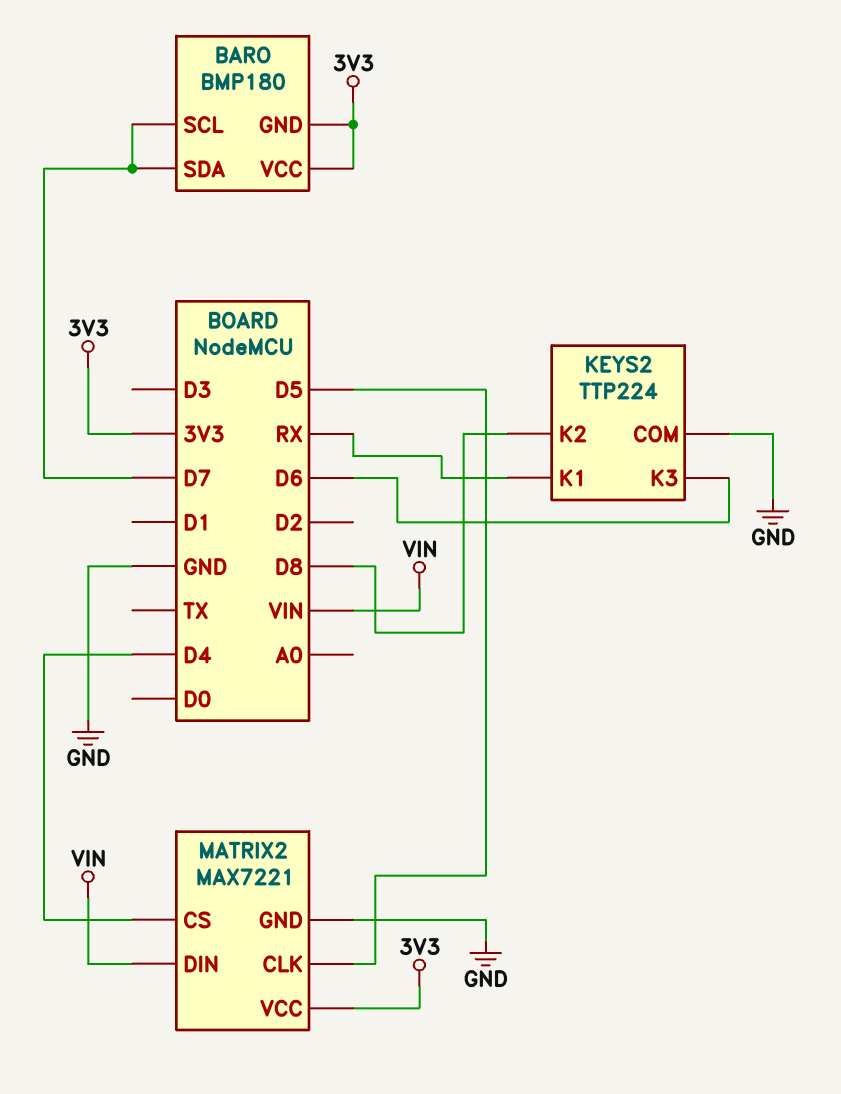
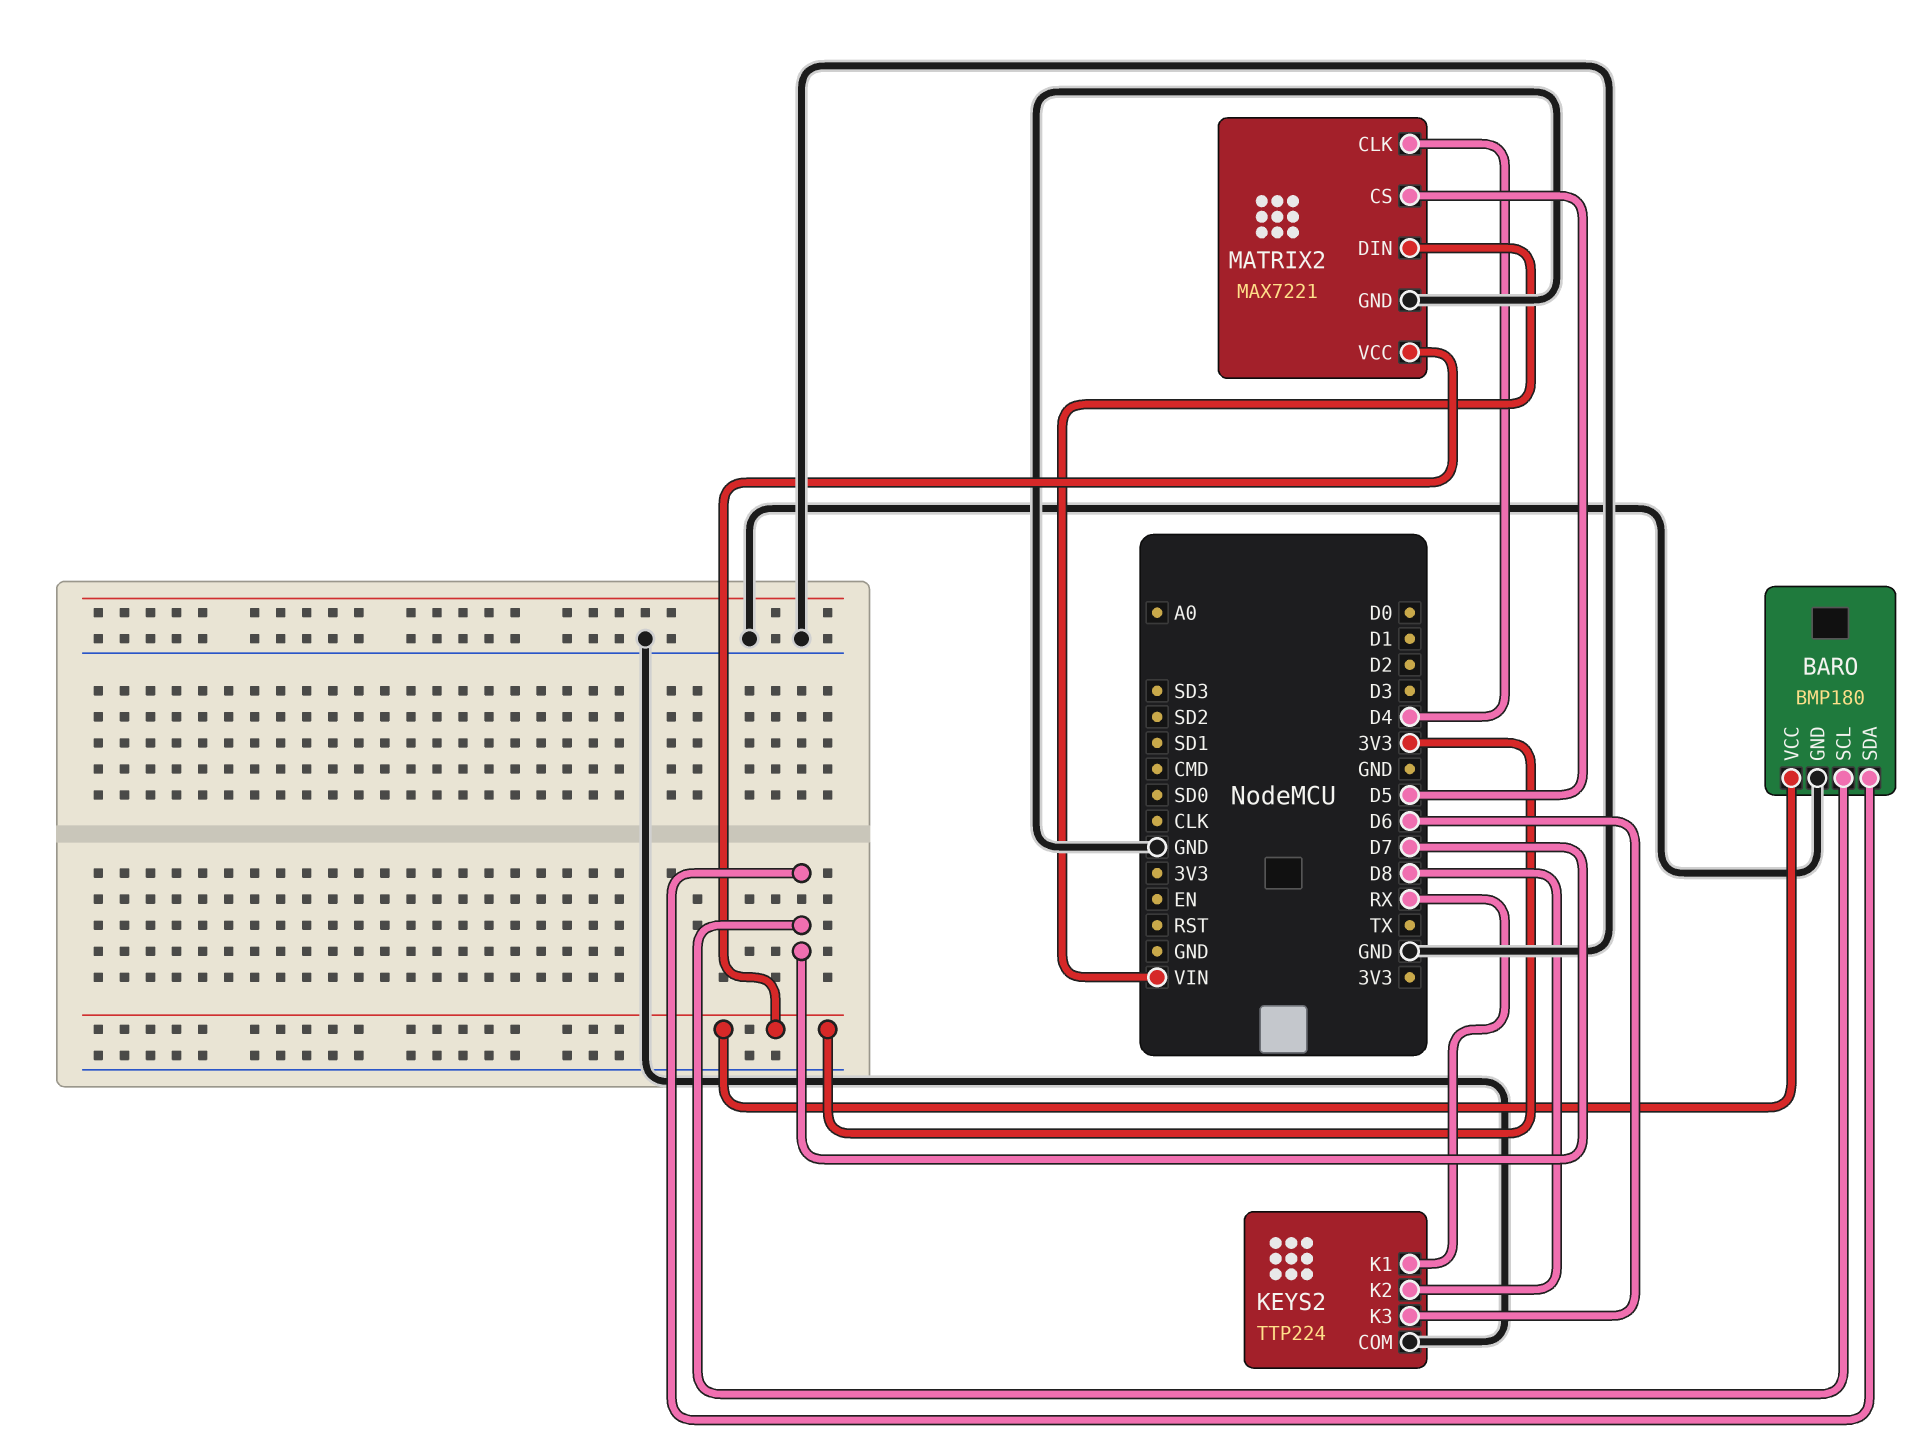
BARO pin GND: 3V3 -> GND
MATRIX2 pin CLK: D5 -> D4
MATRIX2 pin CS: D4 -> D5

